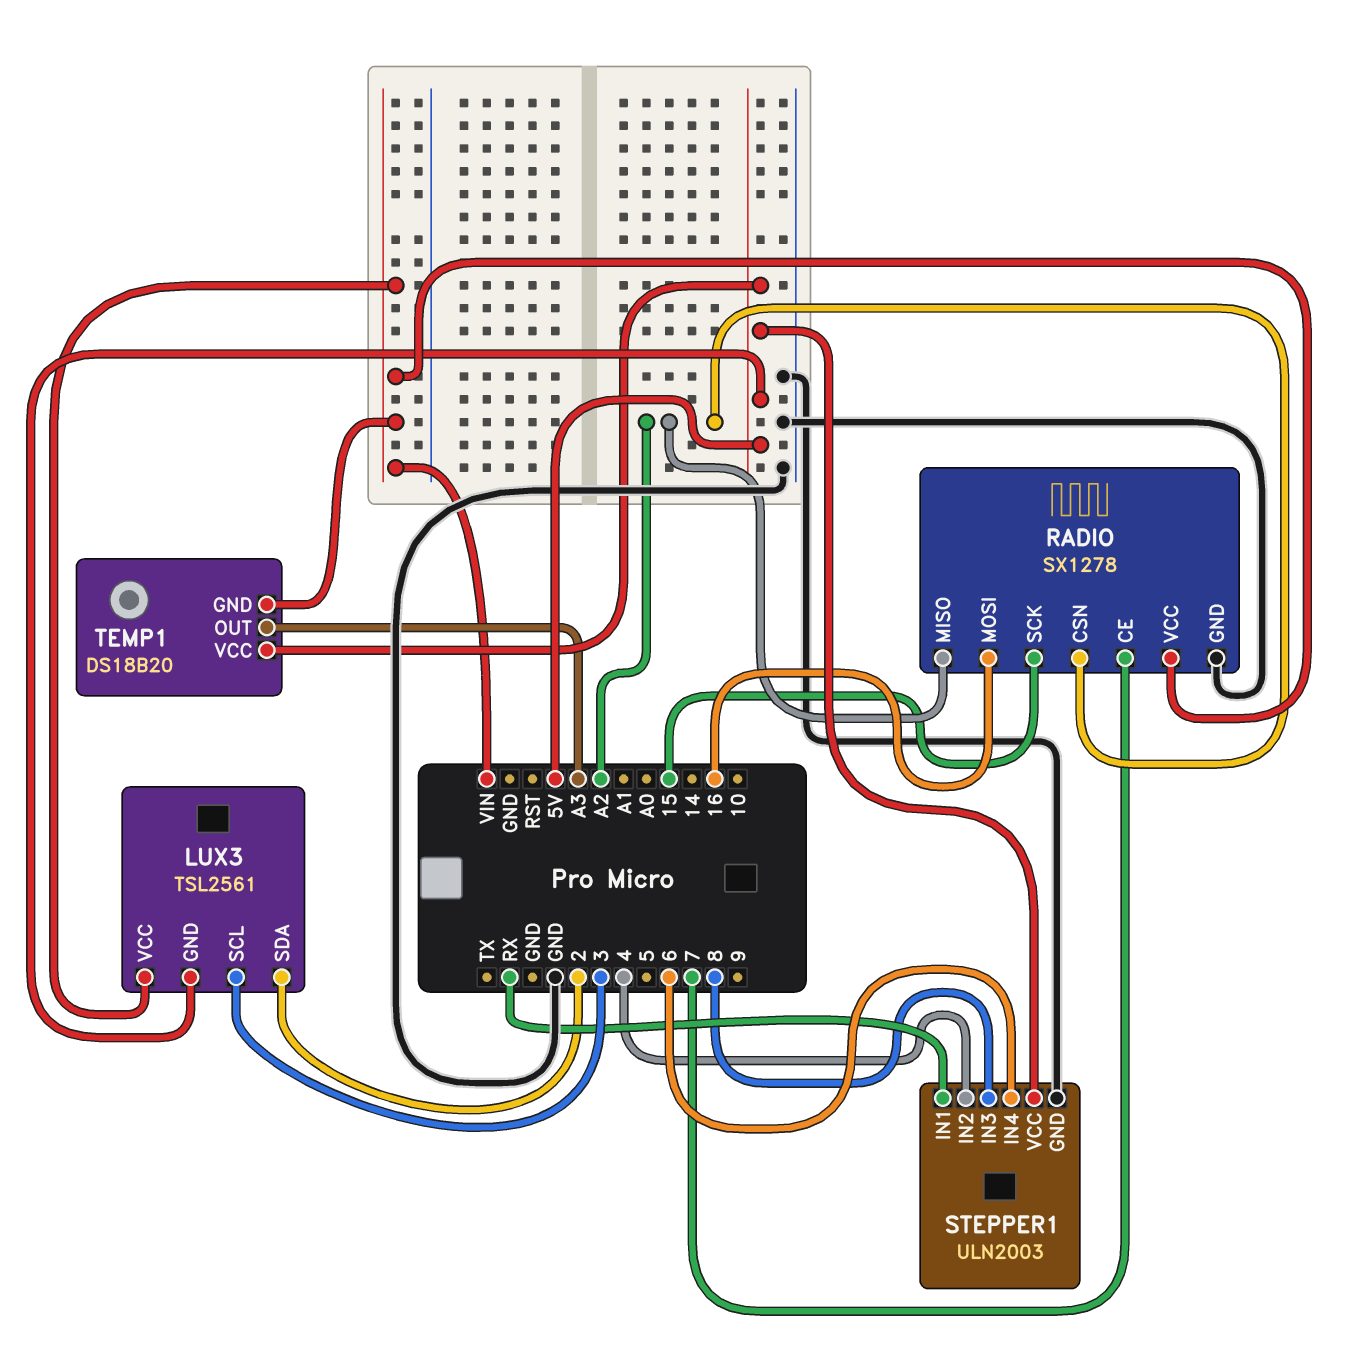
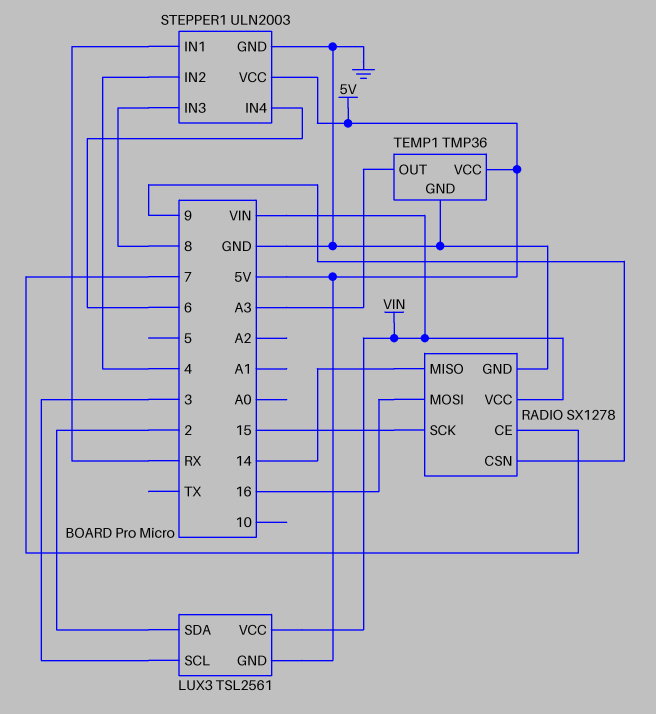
RADIO pin CSN: A2 -> 9
RADIO pin MISO: A2 -> 14
TEMP1: DS18B20 -> TMP36
TEMP1 pin GND: VIN -> GND

